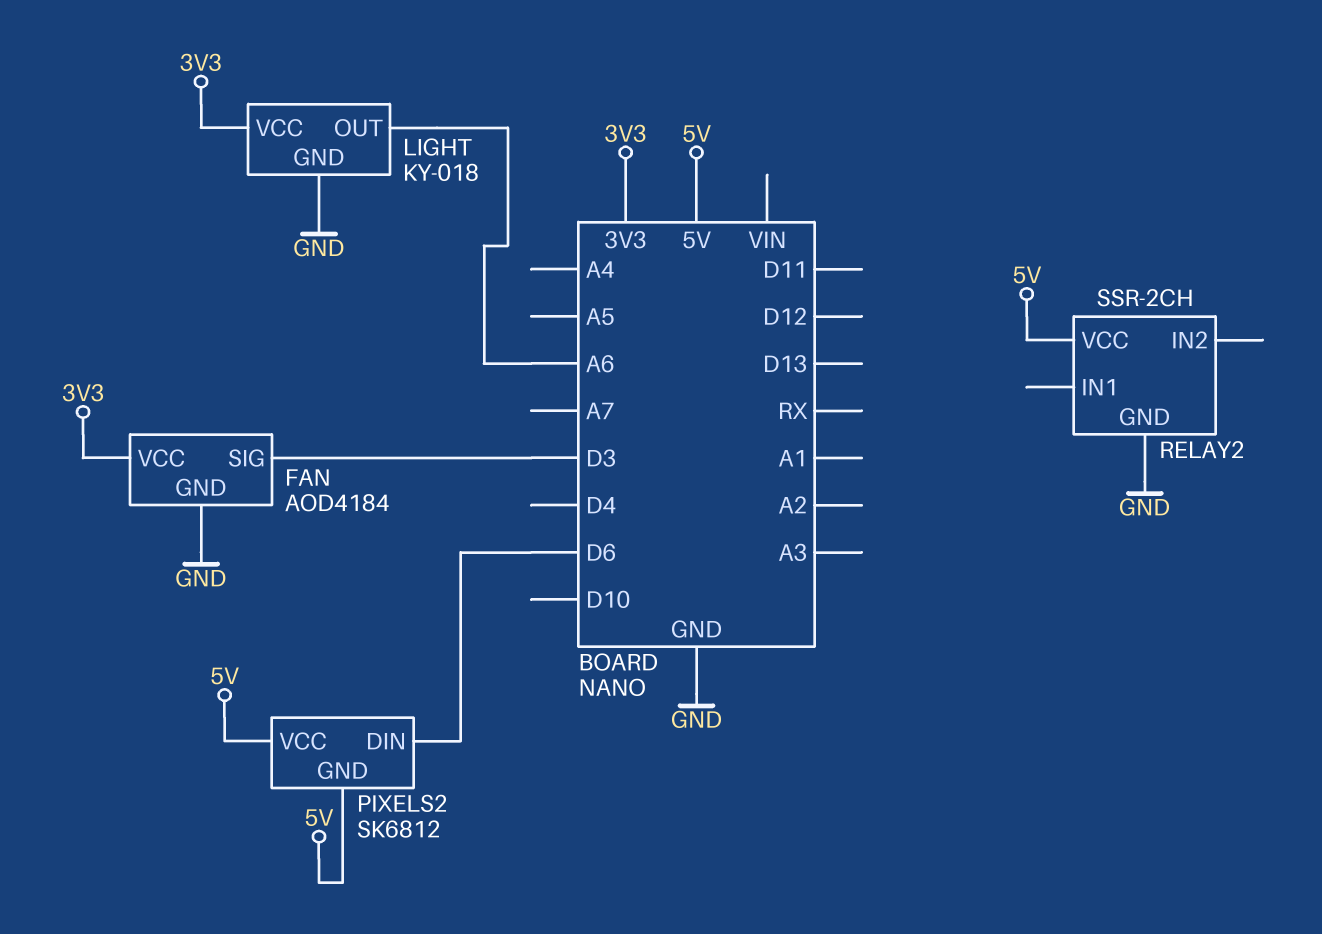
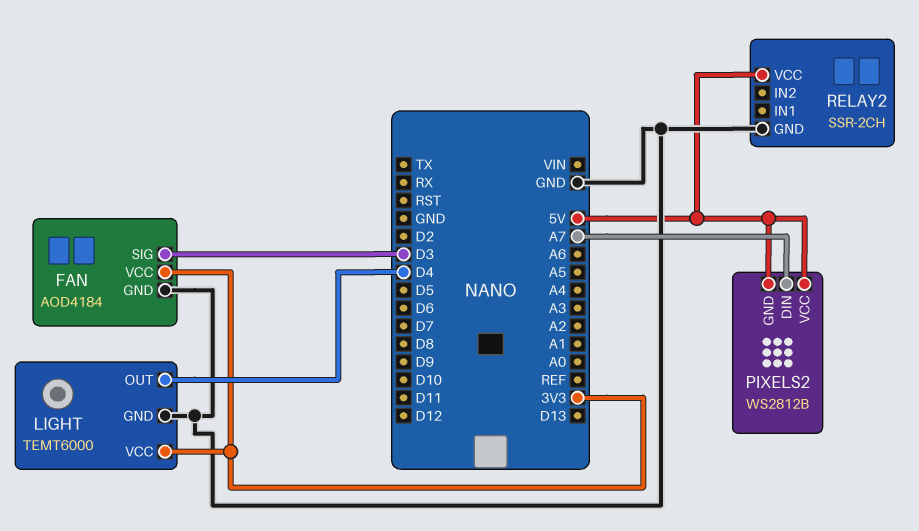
LIGHT: KY-018 -> TEMT6000
LIGHT pin OUT: A6 -> D4
PIXELS2: SK6812 -> WS2812B
PIXELS2 pin DIN: D6 -> A7

